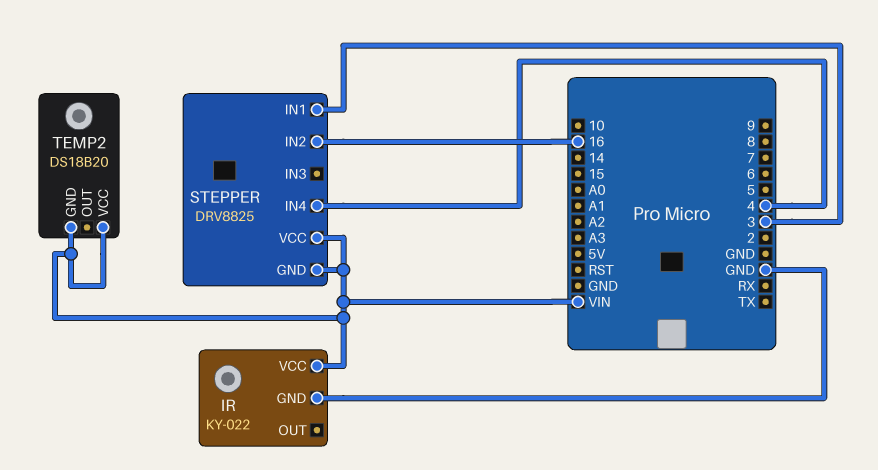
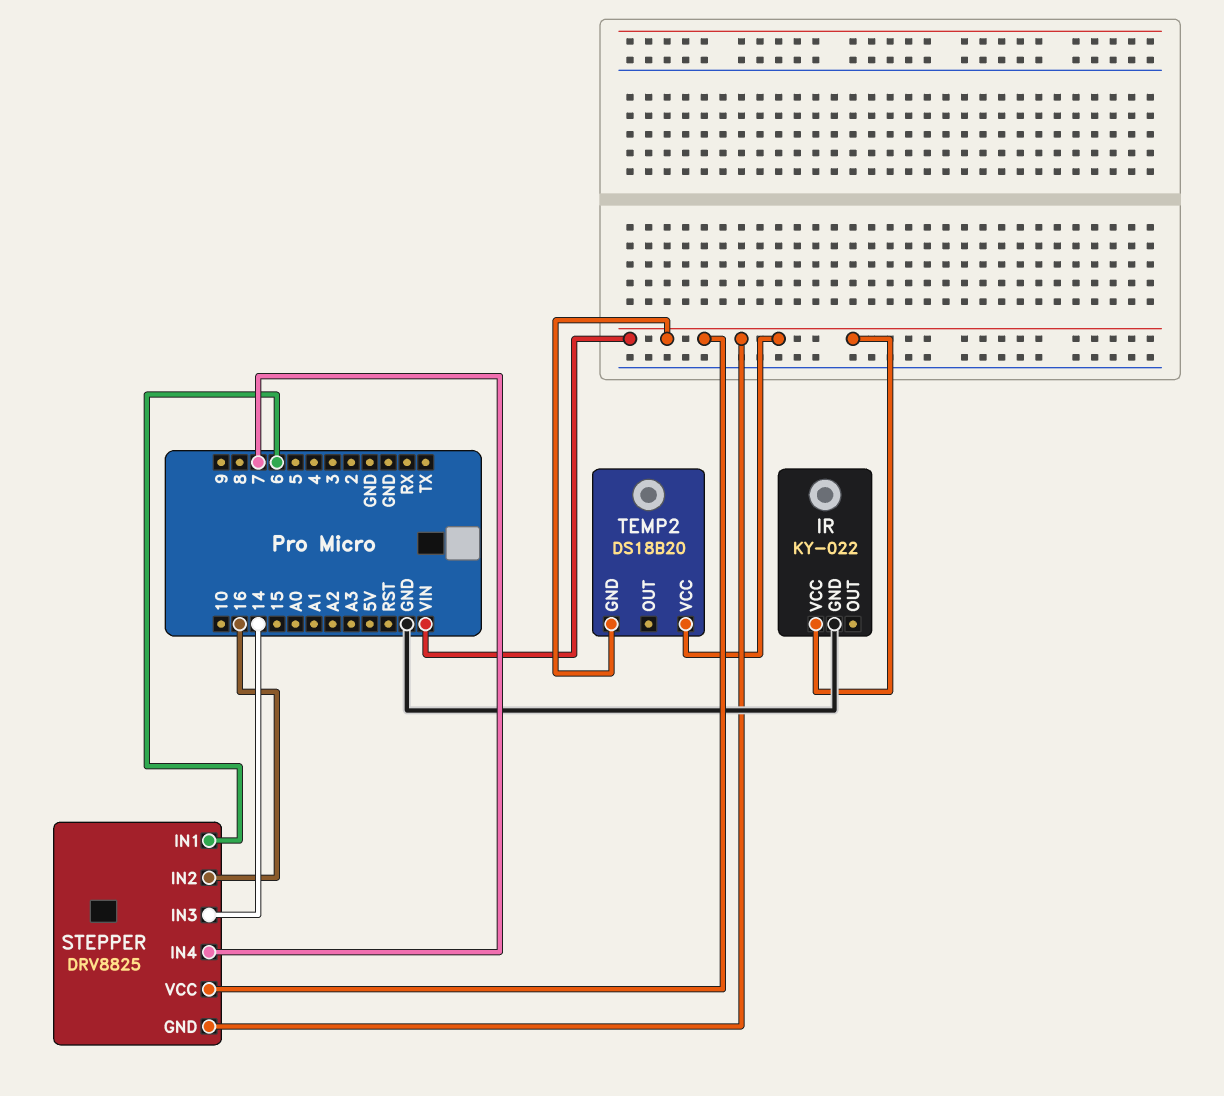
STEPPER pin IN1: 3 -> 6
STEPPER pin IN3: none -> 14
STEPPER pin IN4: 4 -> 7

